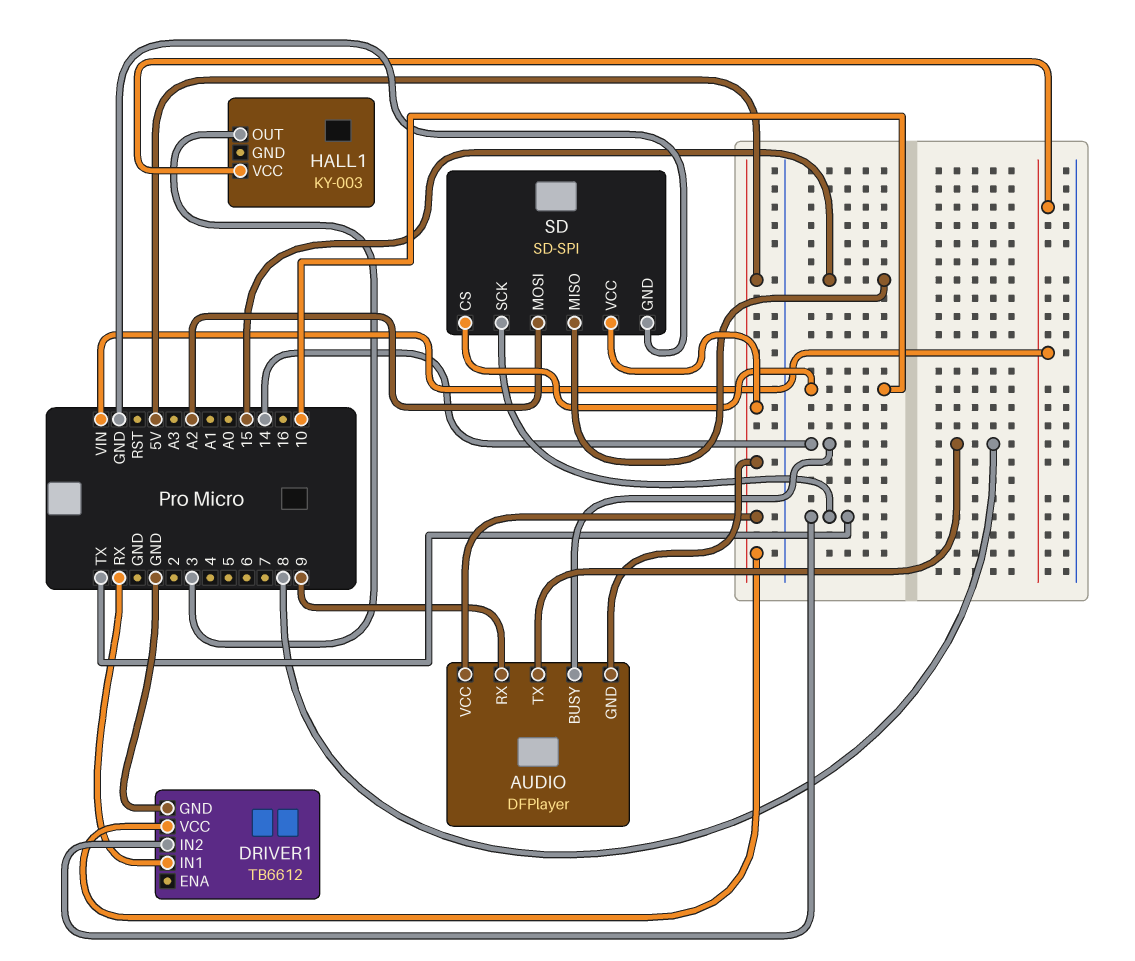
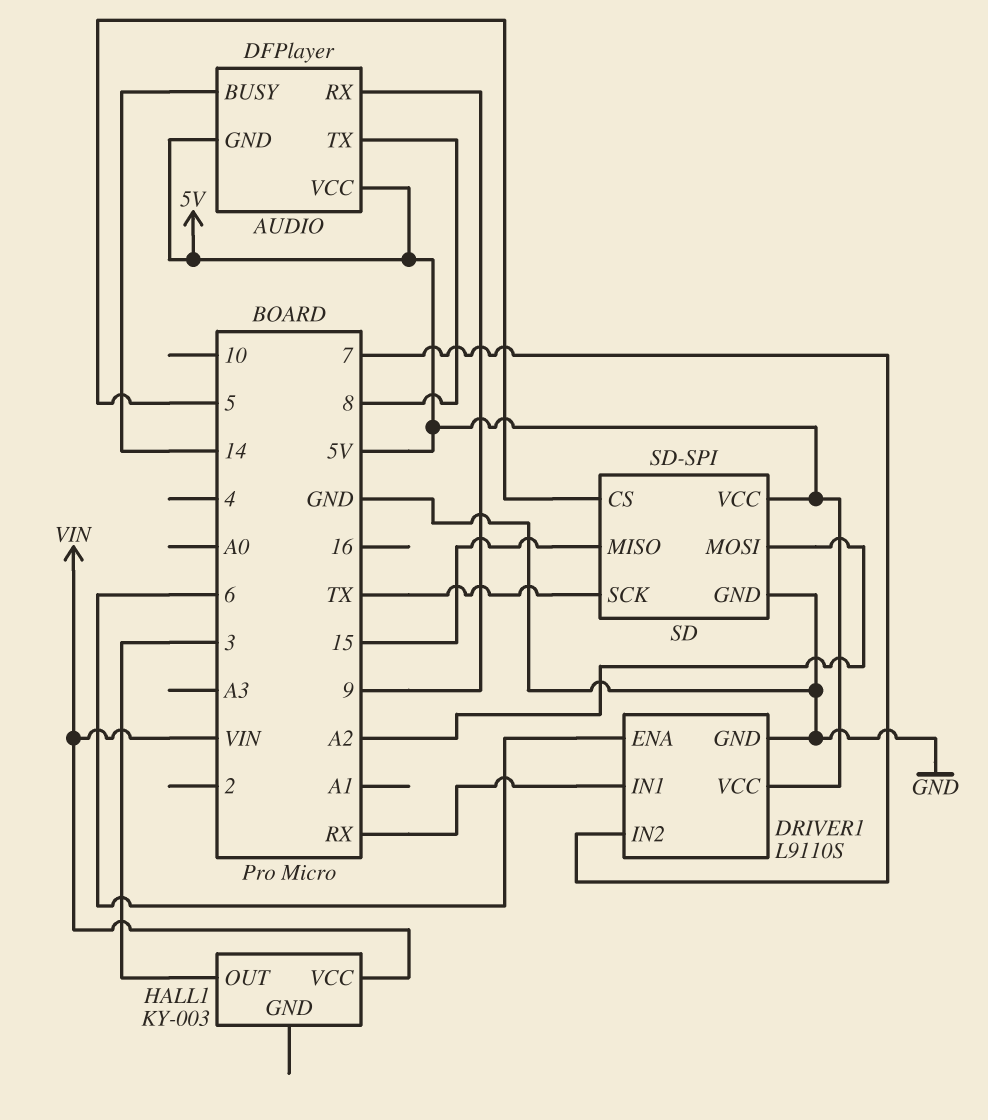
DRIVER1: TB6612 -> L9110S
DRIVER1 pin ENA: none -> 6
DRIVER1 pin IN2: TX -> 7
SD pin CS: 10 -> 5

